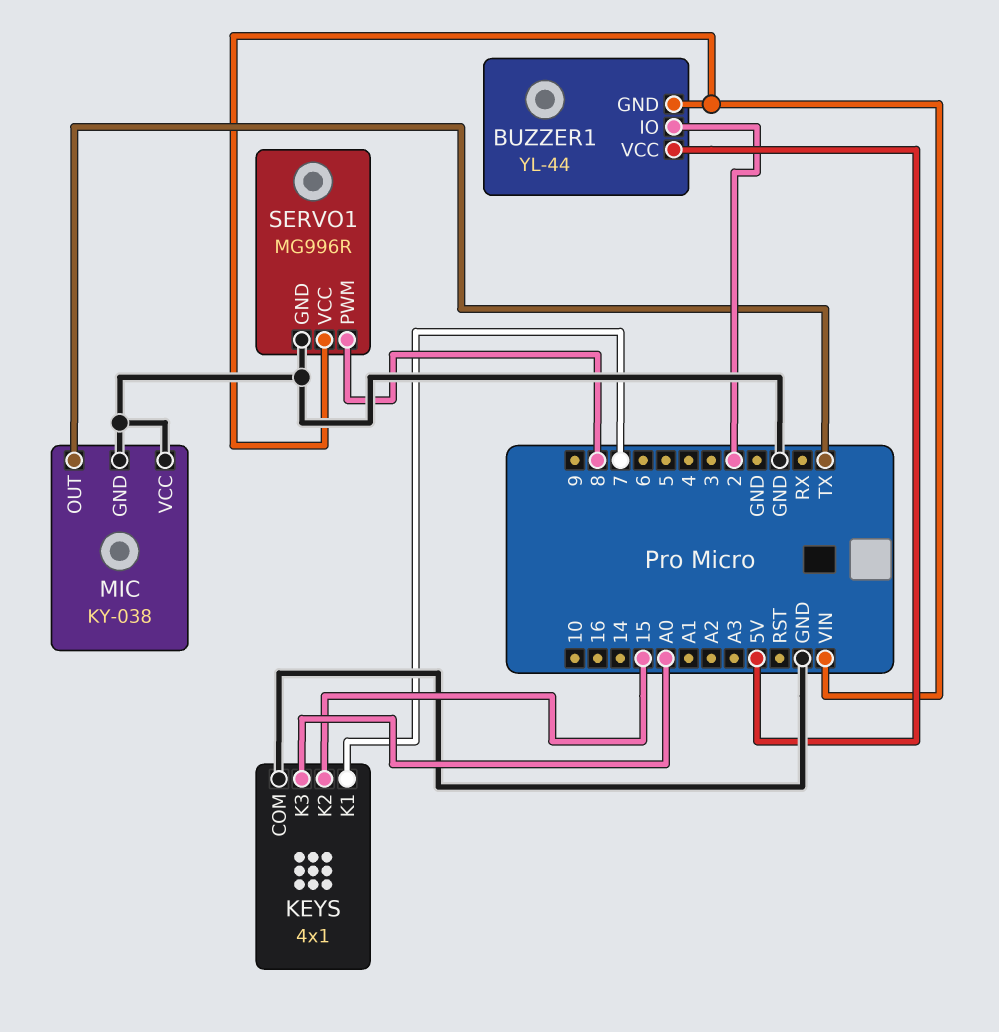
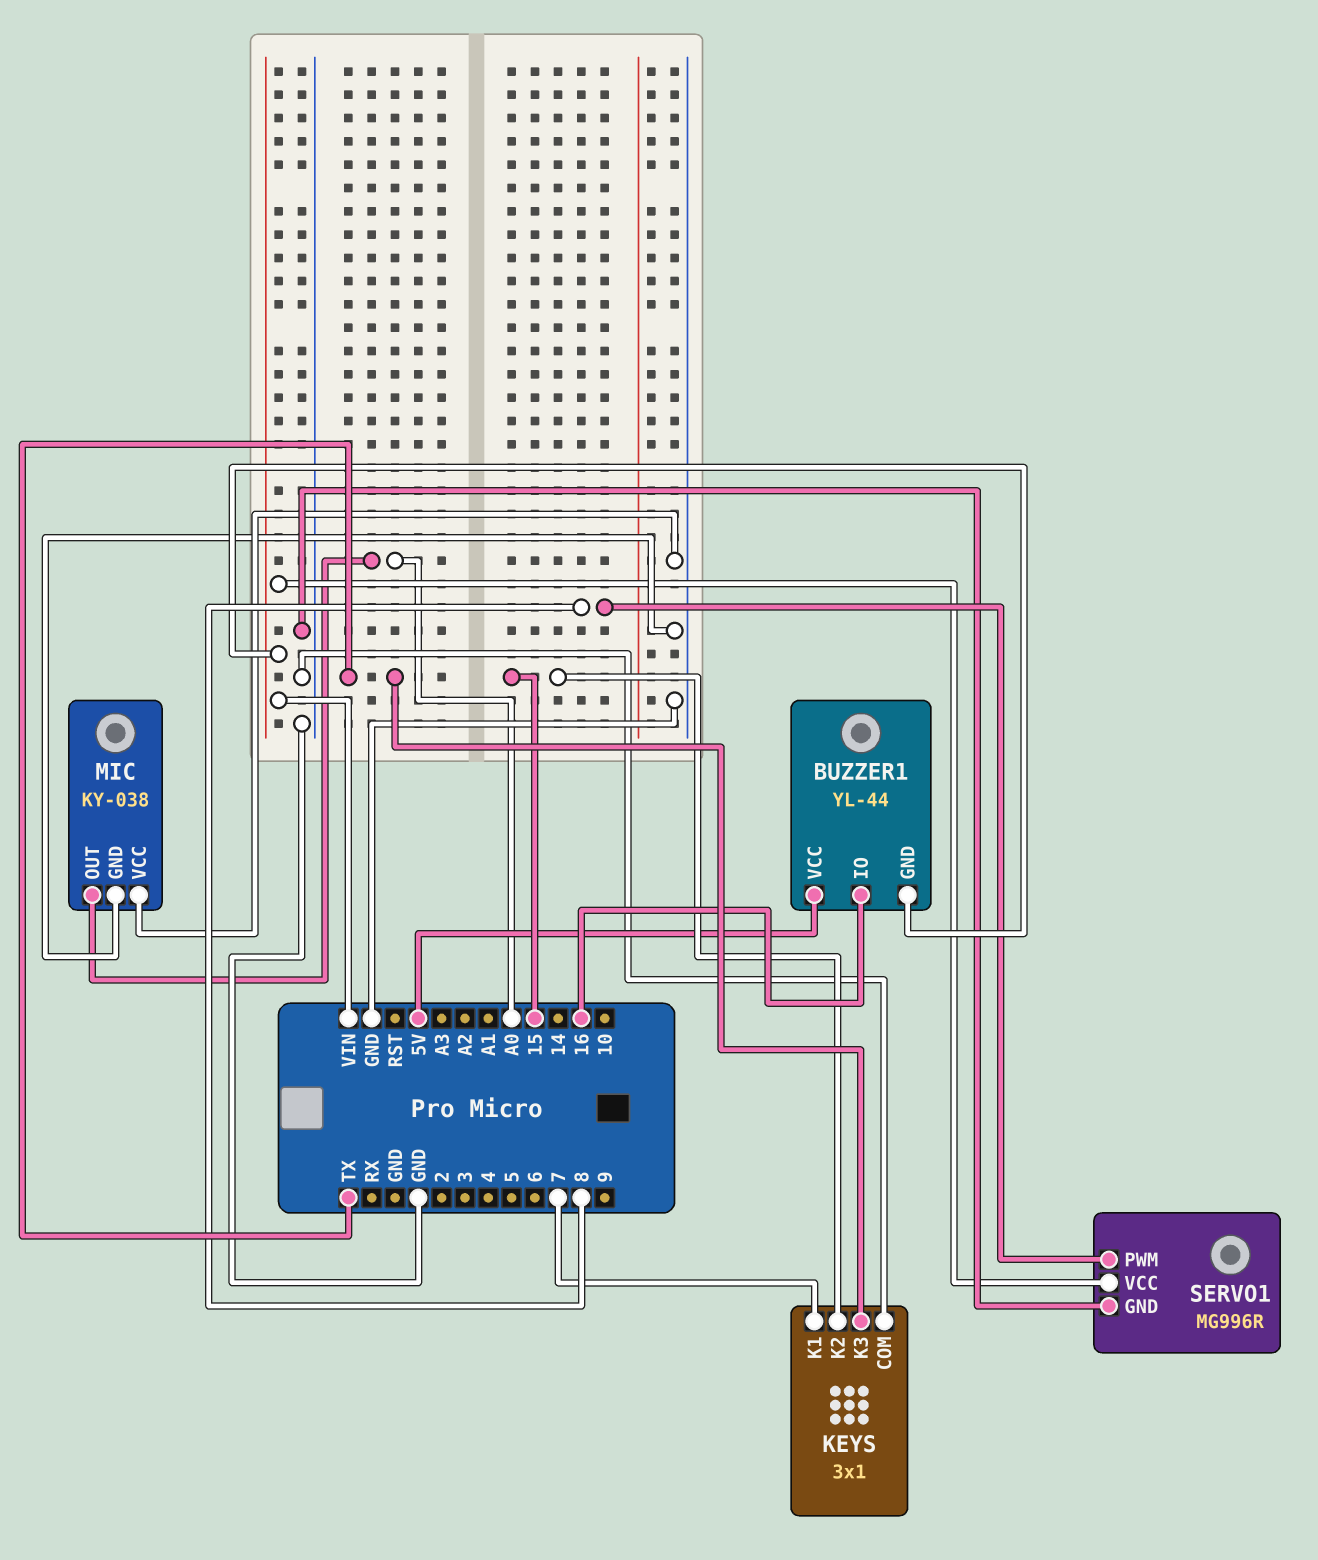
BUZZER1 pin IO: 2 -> 16
KEYS: 4x1 -> 3x1
KEYS pin K3: A0 -> TX
MIC pin OUT: TX -> A0

